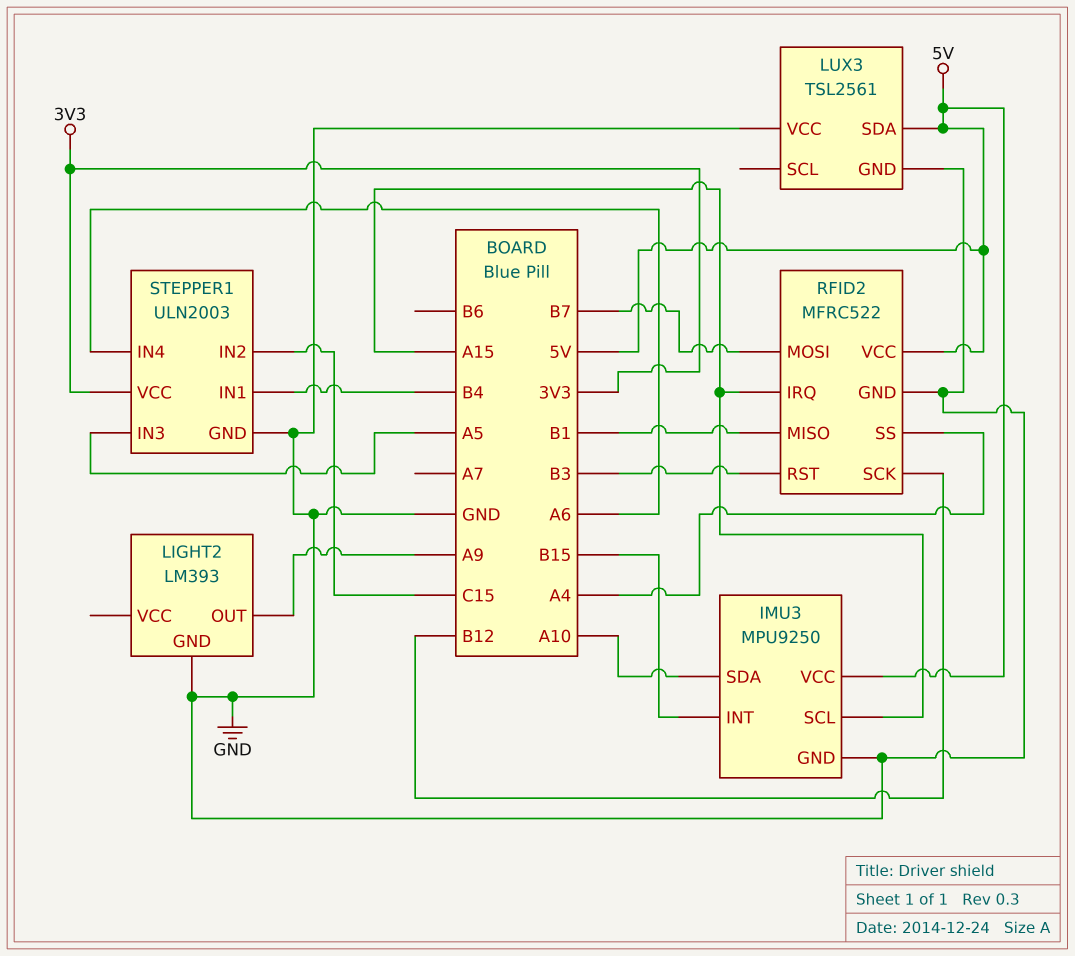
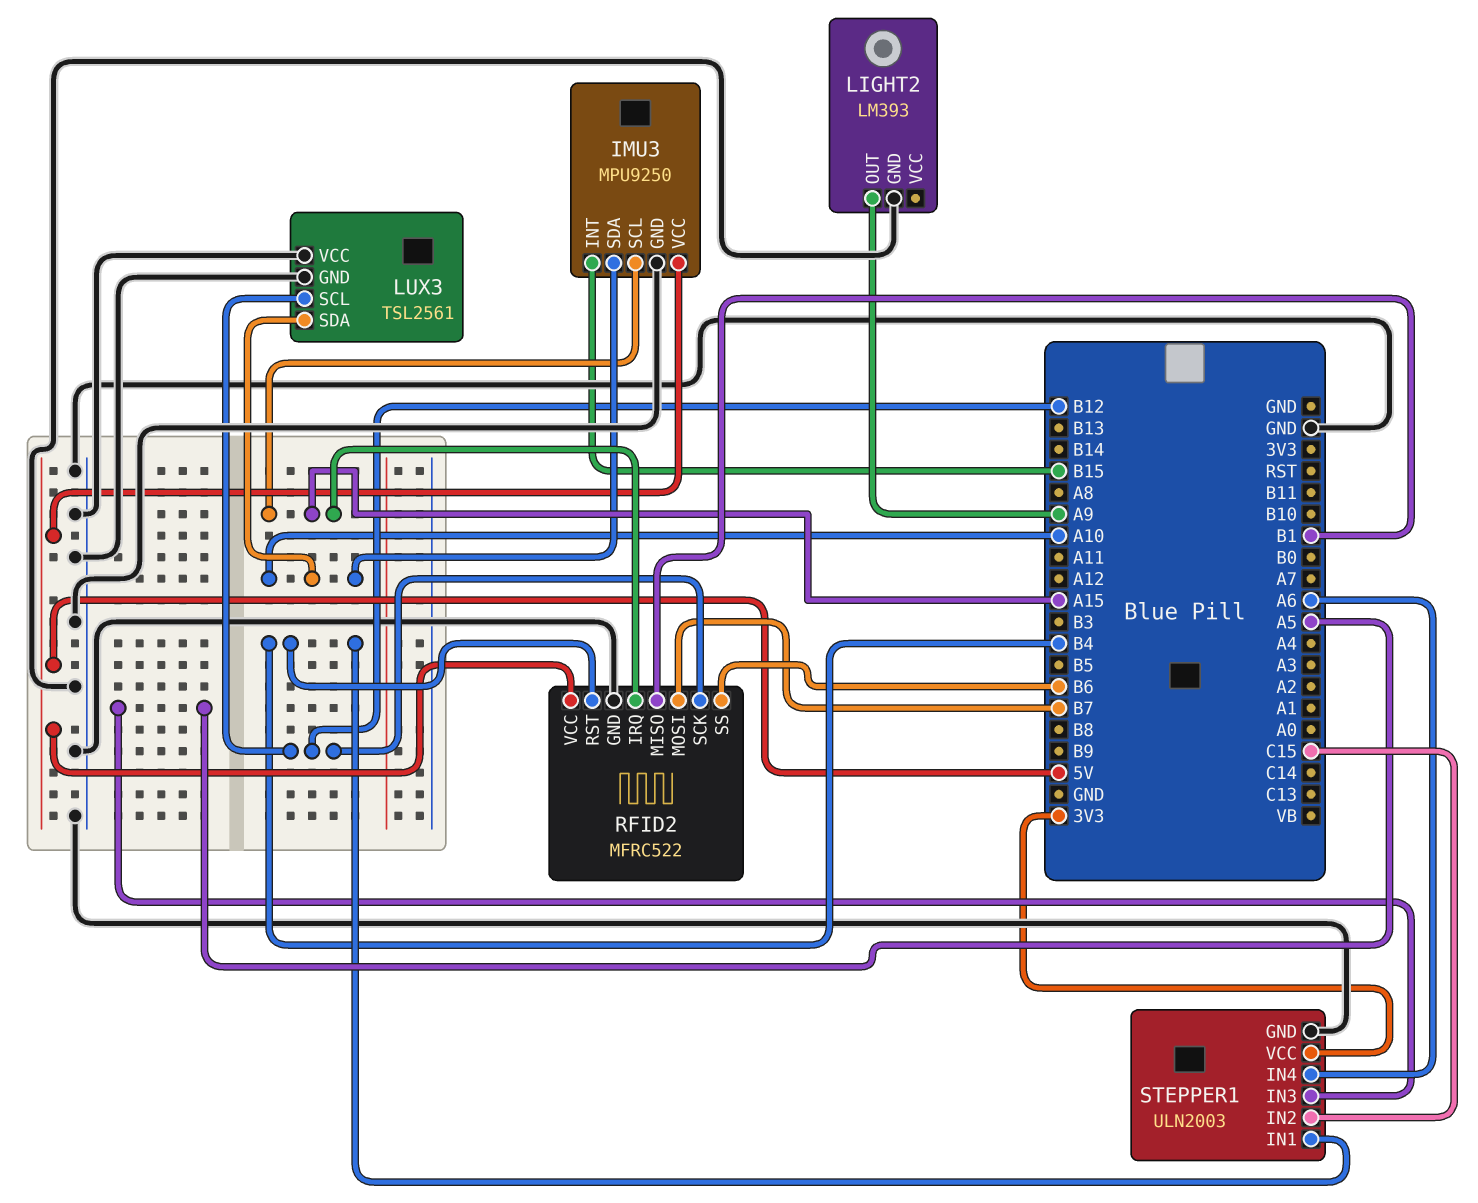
LUX3 pin SCL: none -> B12
LUX3 pin SDA: 5V -> A10
RFID2 pin RST: B3 -> B4
RFID2 pin SS: A4 -> B6

